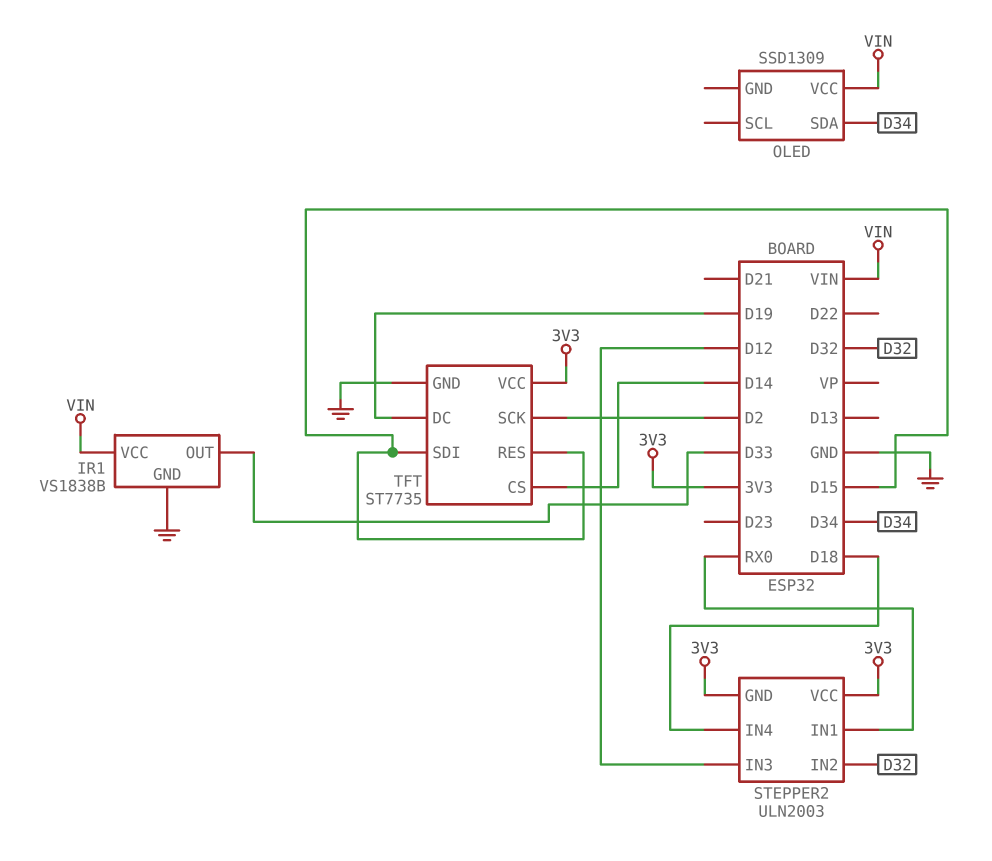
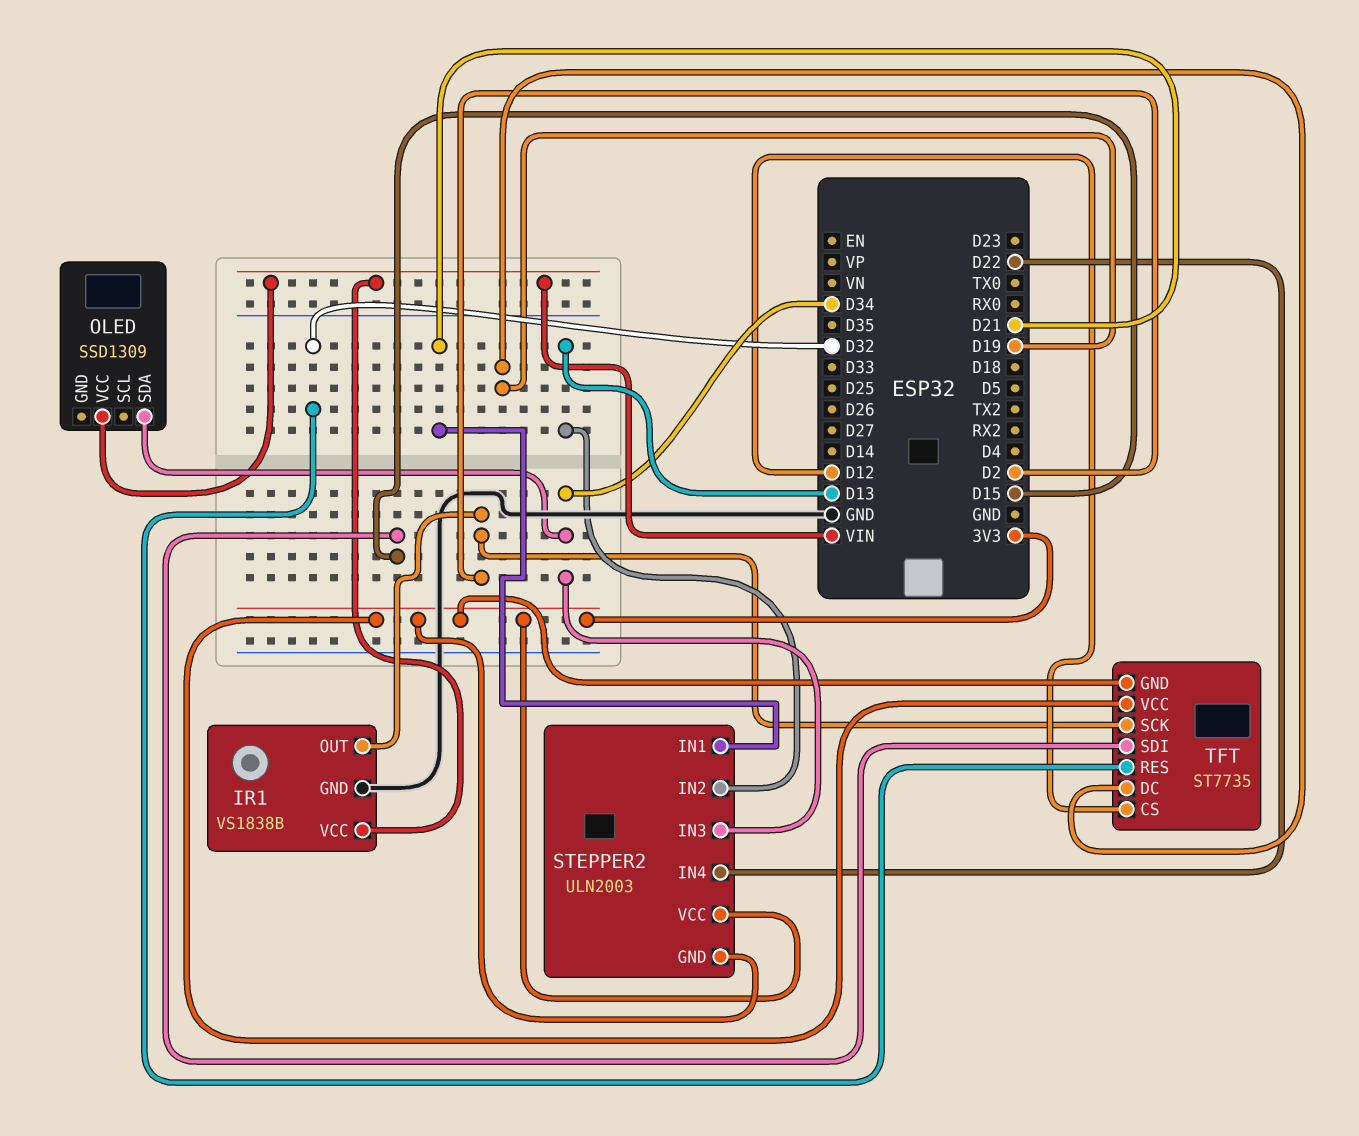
IR1 pin OUT: D33 -> D2
STEPPER2 pin IN1: RX0 -> D21
STEPPER2 pin IN2: D32 -> D13
STEPPER2 pin IN3: D12 -> D34
STEPPER2 pin IN4: D18 -> D22
TFT pin CS: D14 -> D12
TFT pin GND: GND -> 3V3
TFT pin RES: D15 -> D32

